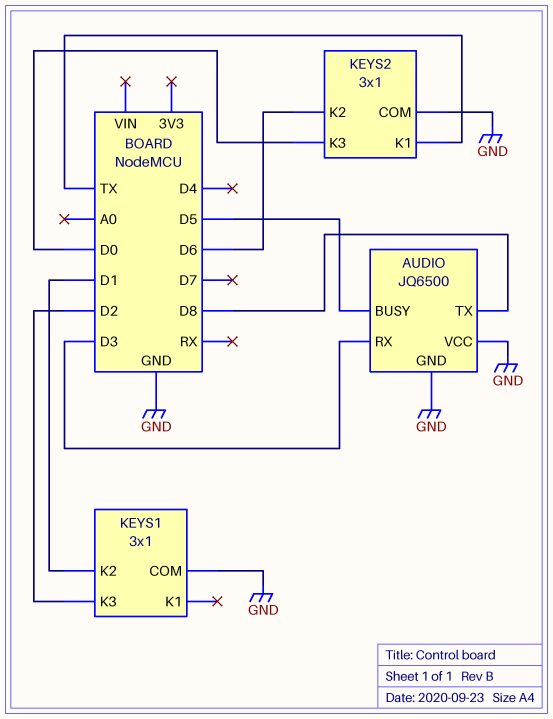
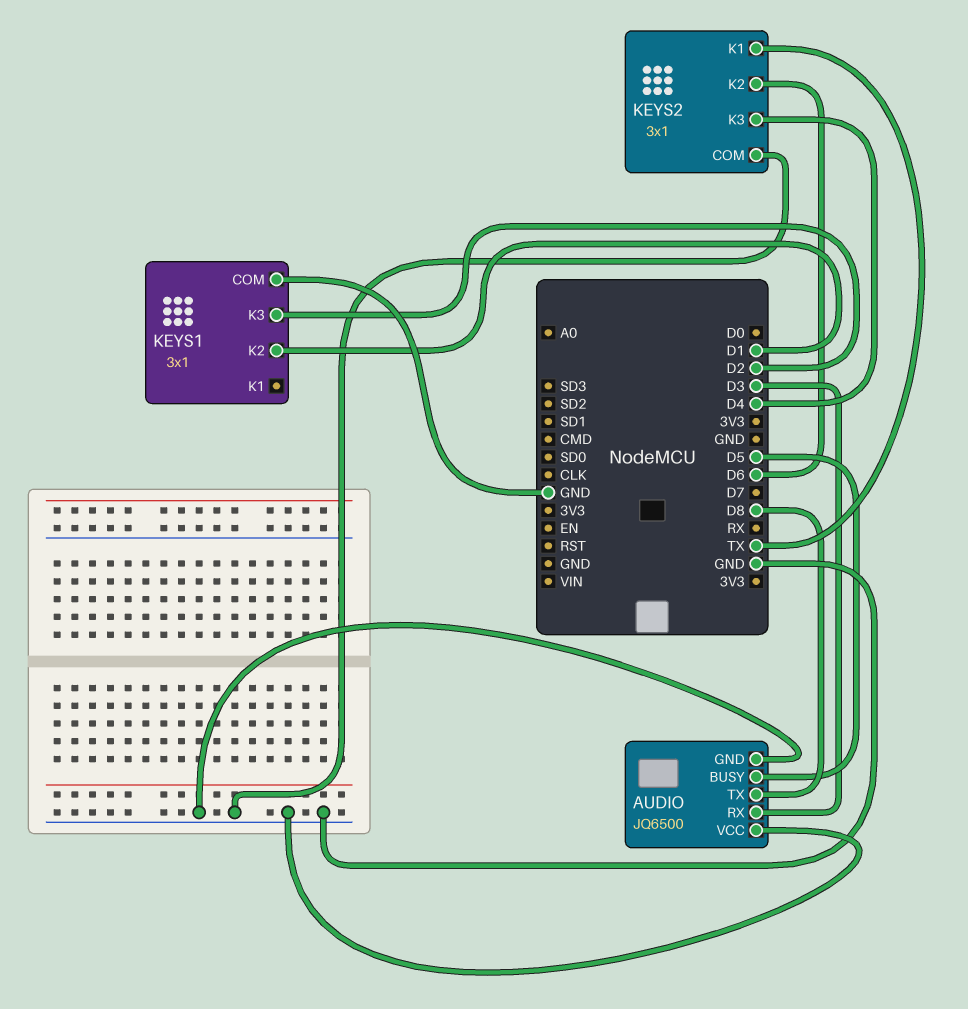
KEYS2 pin K3: D0 -> D4

